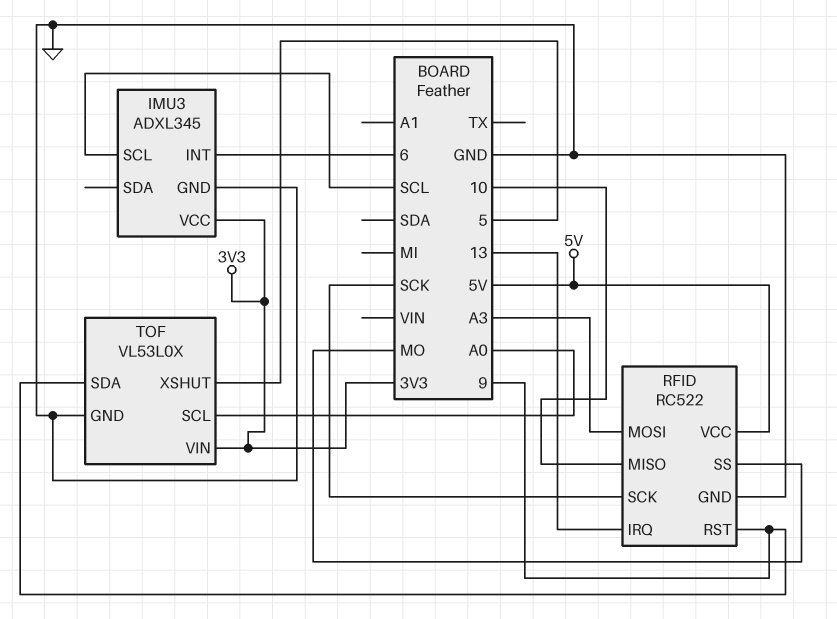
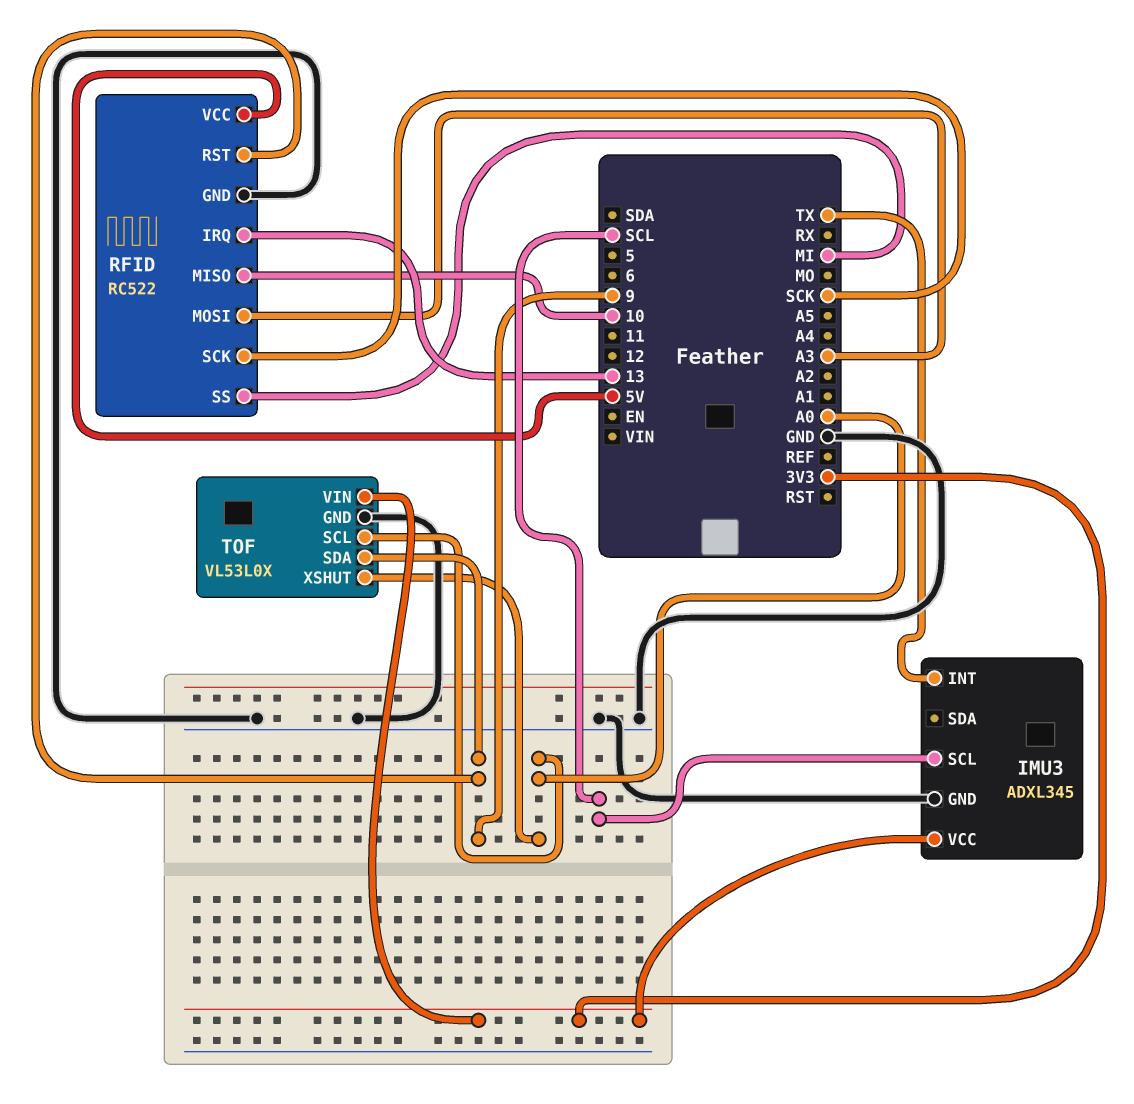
IMU3 pin INT: 6 -> TX
RFID pin SS: MO -> MI
TOF pin XSHUT: 5 -> A0

